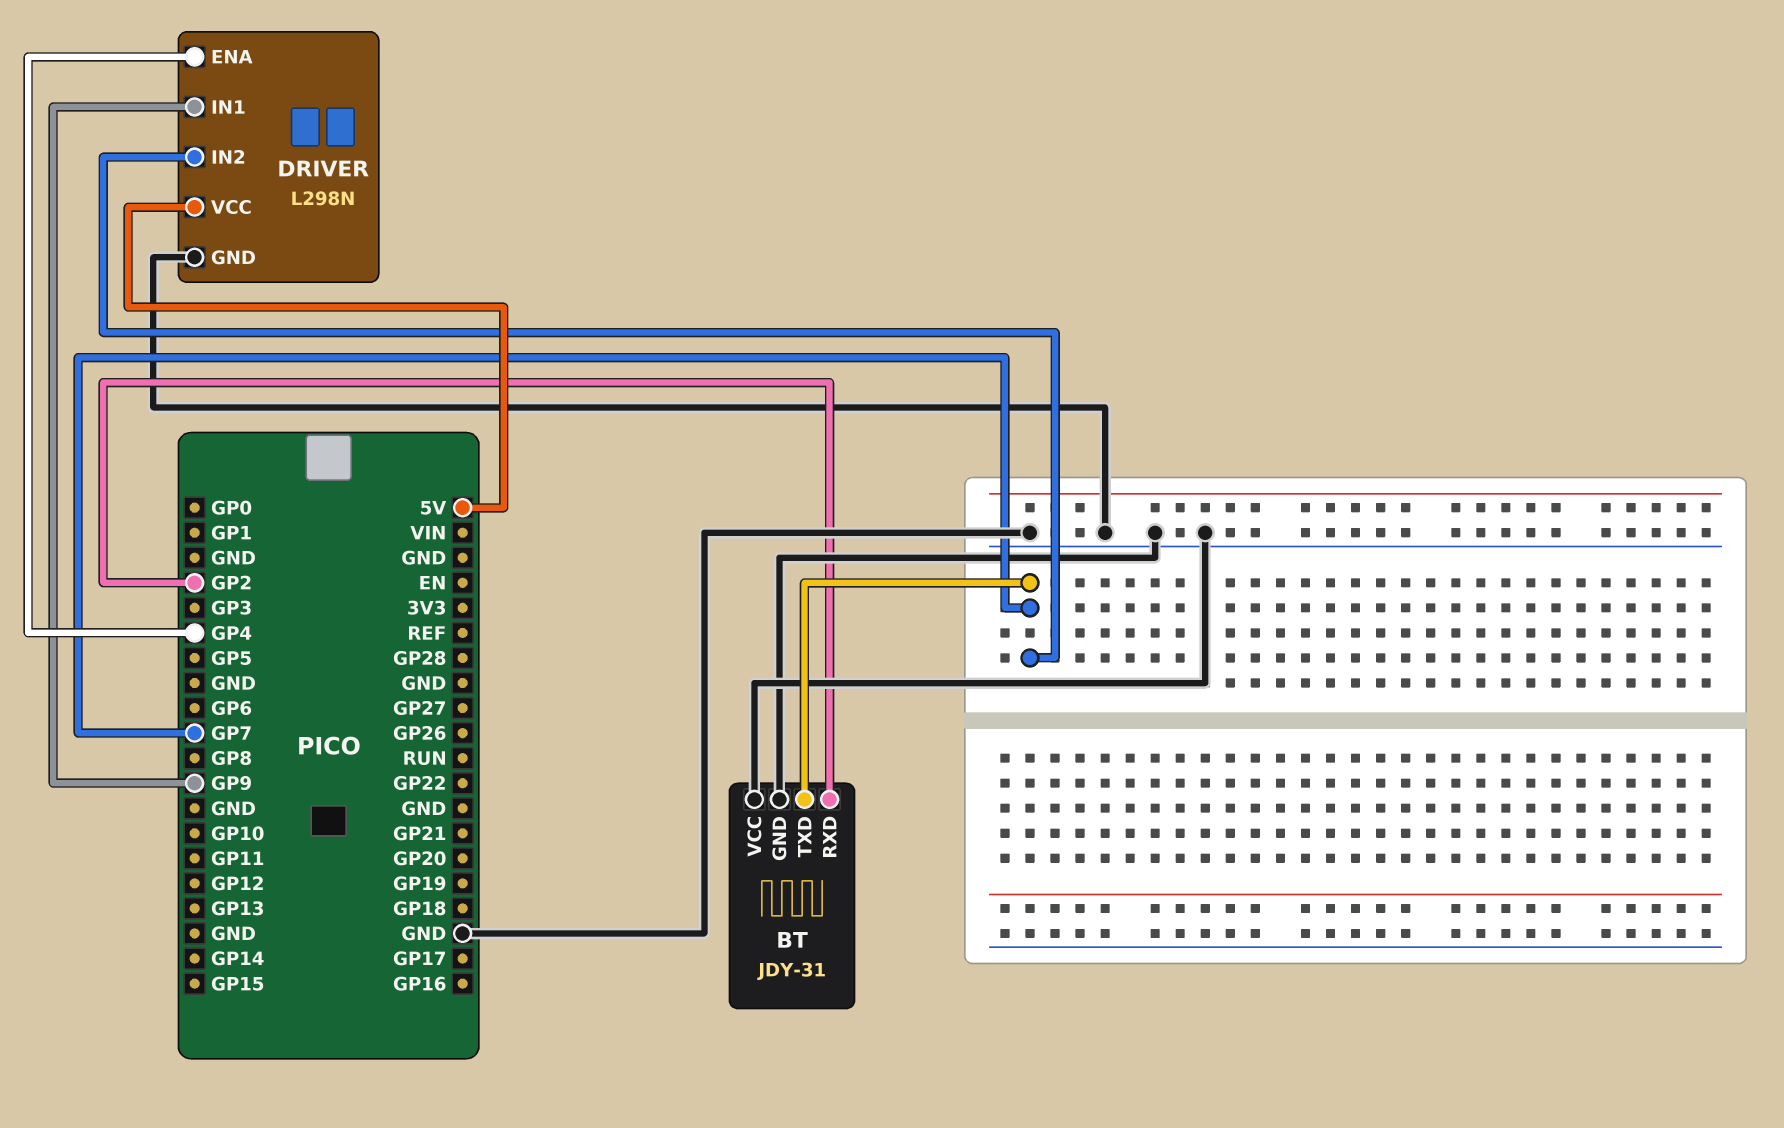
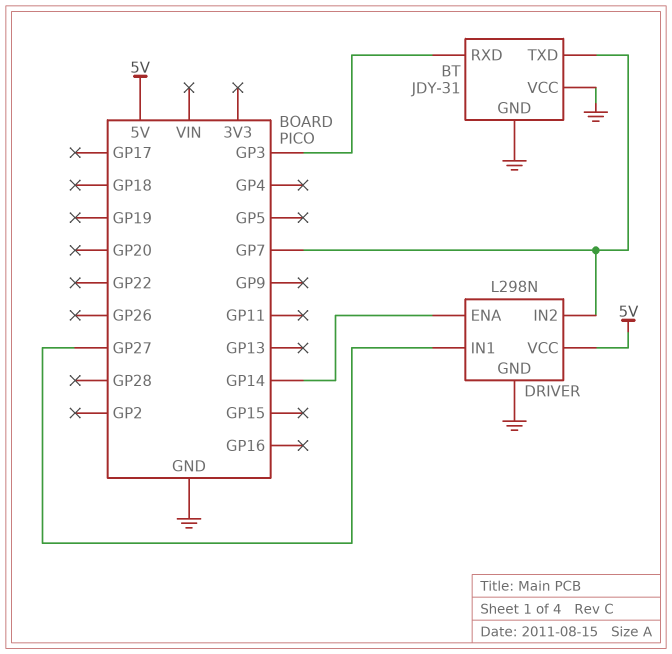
BT pin RXD: GP2 -> GP3
DRIVER pin ENA: GP4 -> GP14
DRIVER pin IN1: GP9 -> GP27

